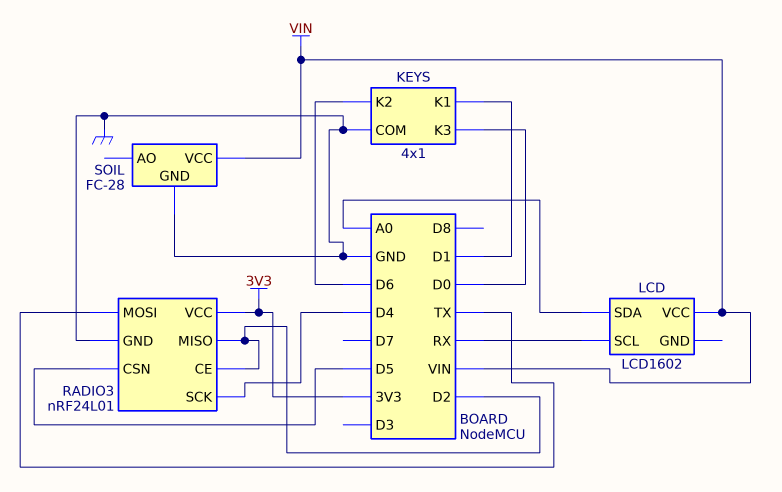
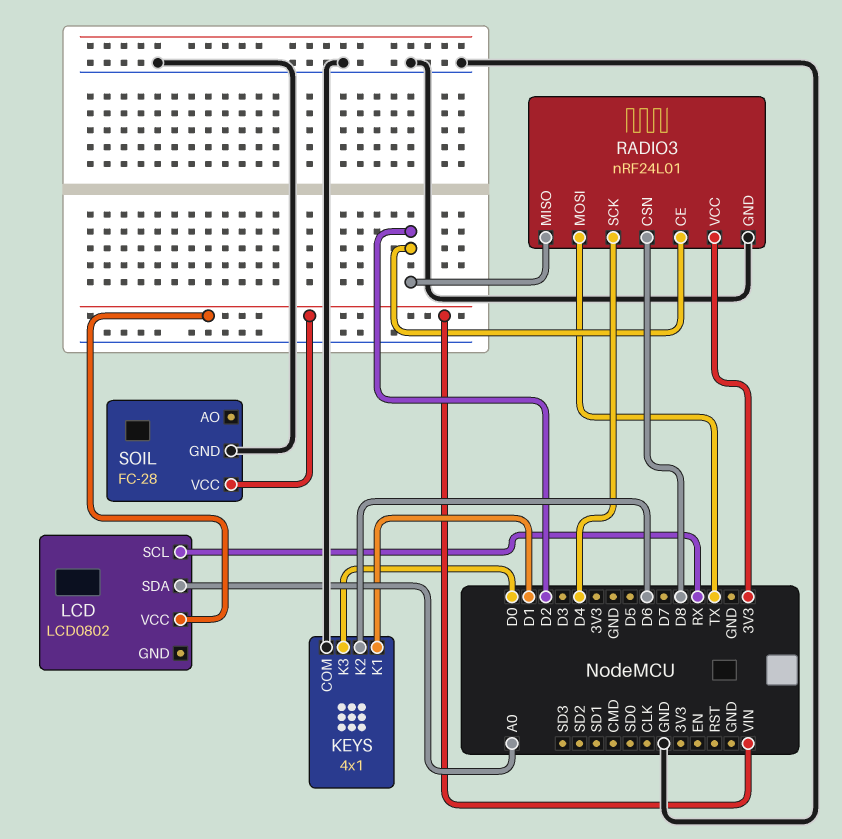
LCD: LCD1602 -> LCD0802
RADIO3 pin CSN: D5 -> D8

